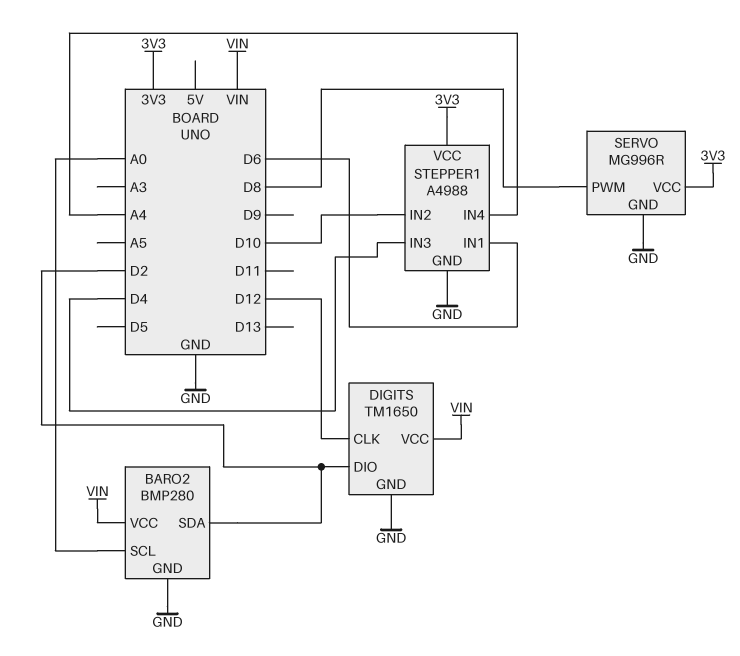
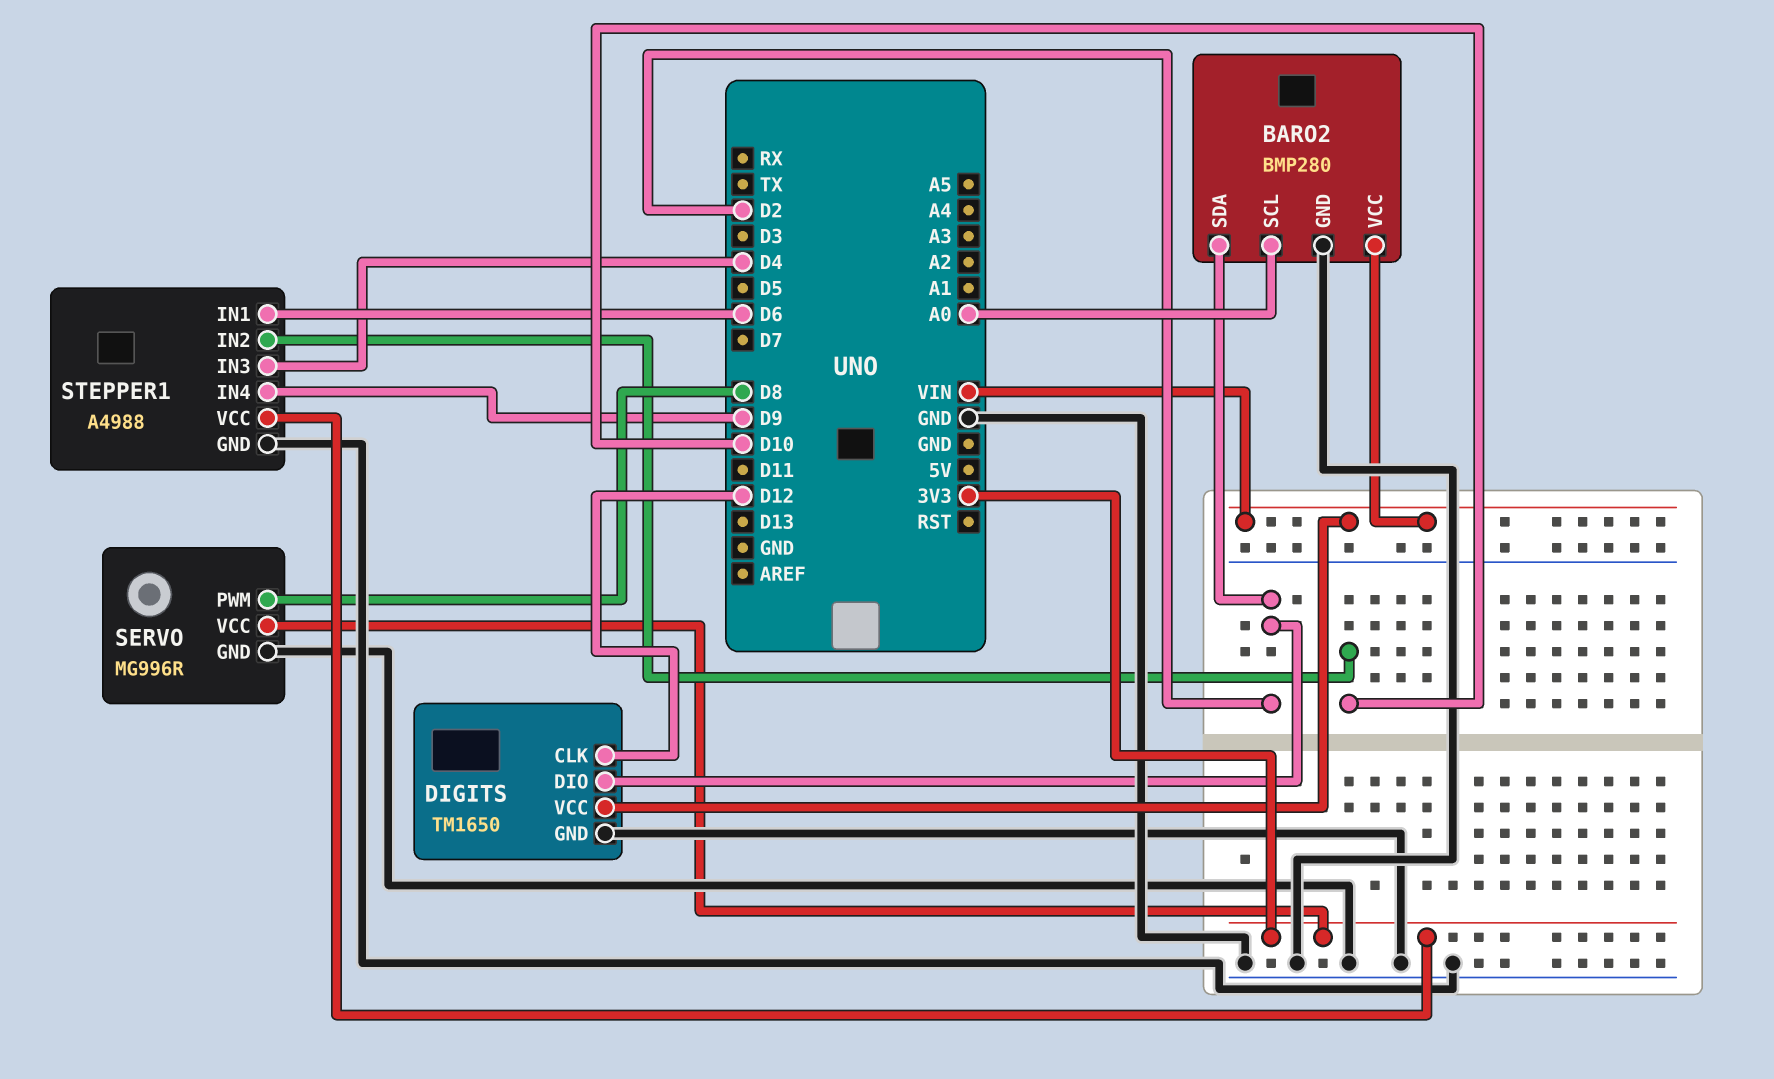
STEPPER1 pin IN4: A4 -> D9

